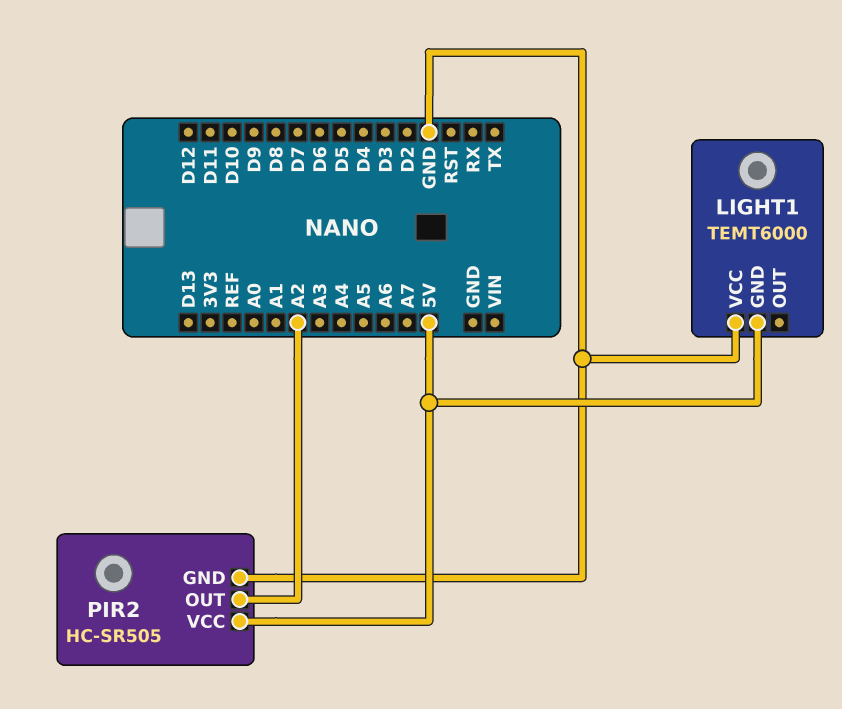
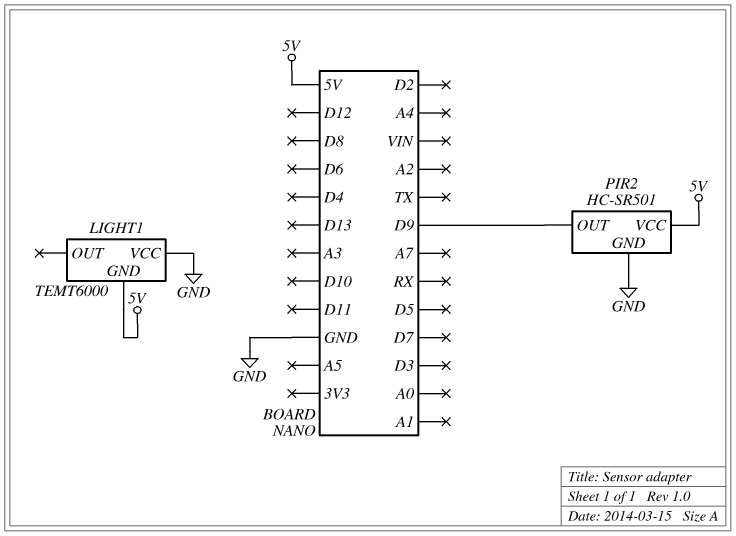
PIR2: HC-SR505 -> HC-SR501
PIR2 pin OUT: A2 -> D9

